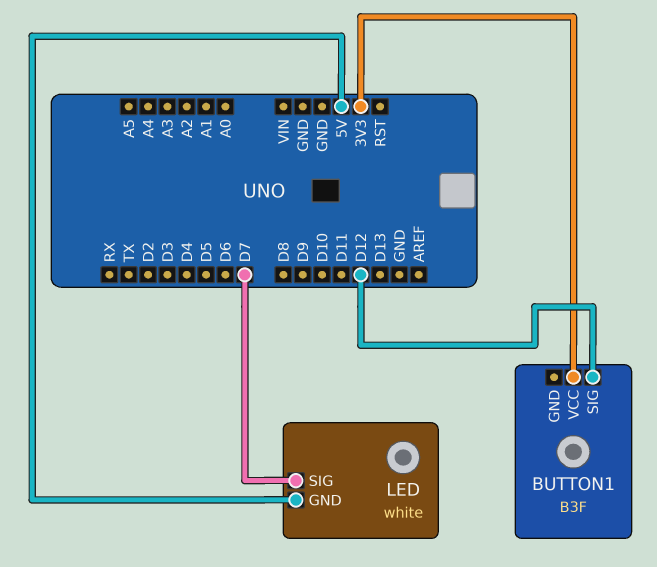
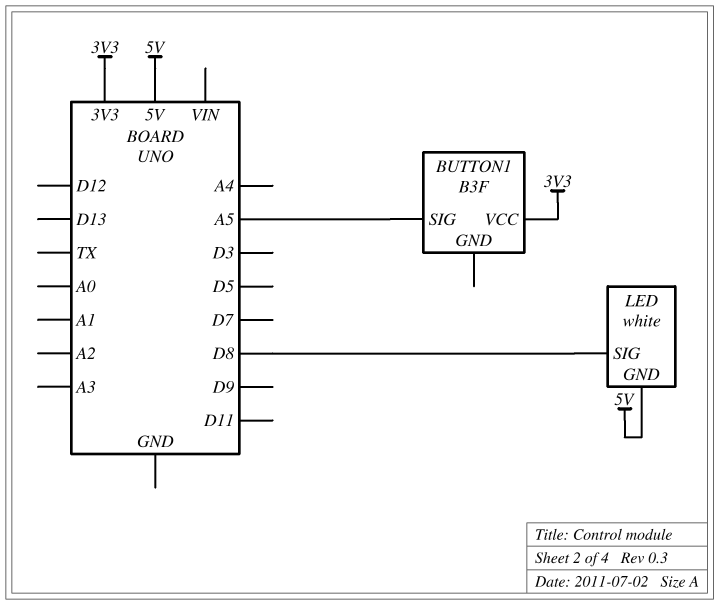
BUTTON1 pin SIG: D12 -> A5
LED pin SIG: D7 -> D8

